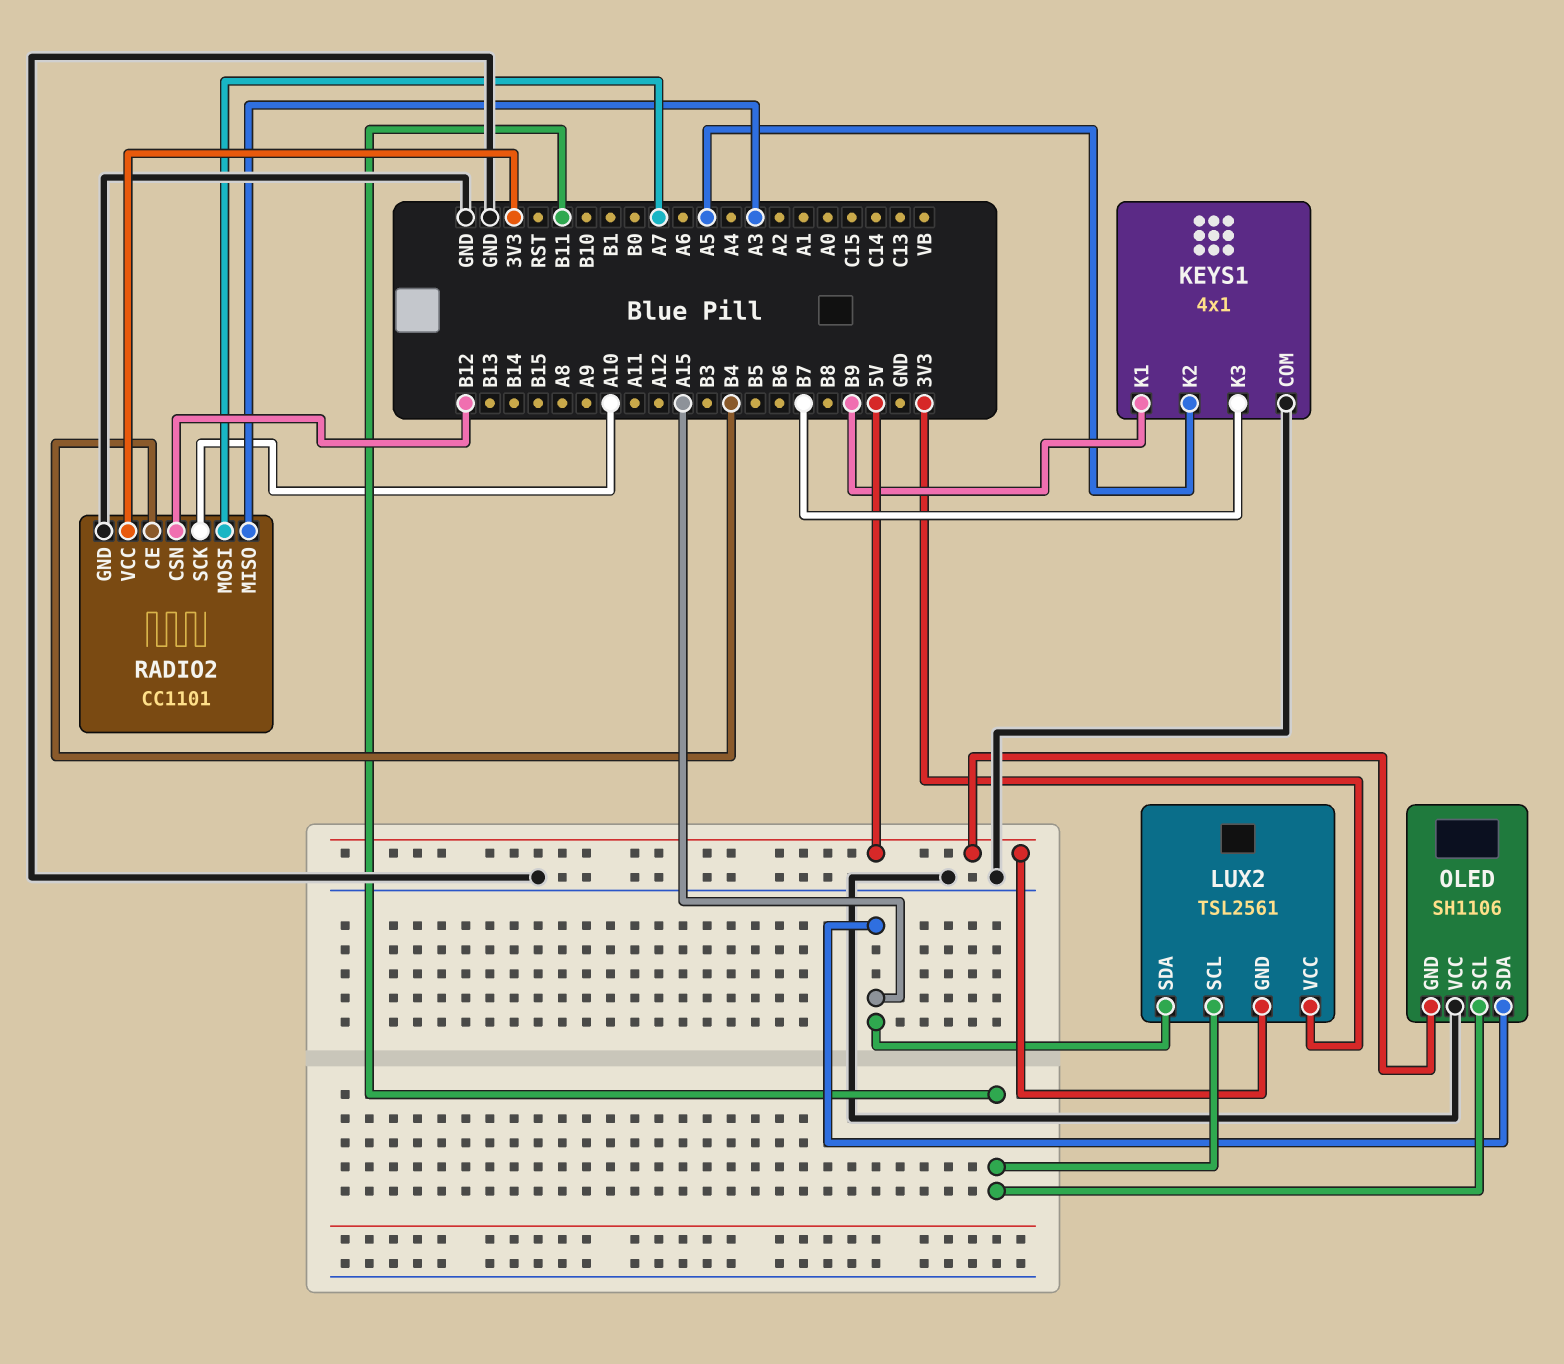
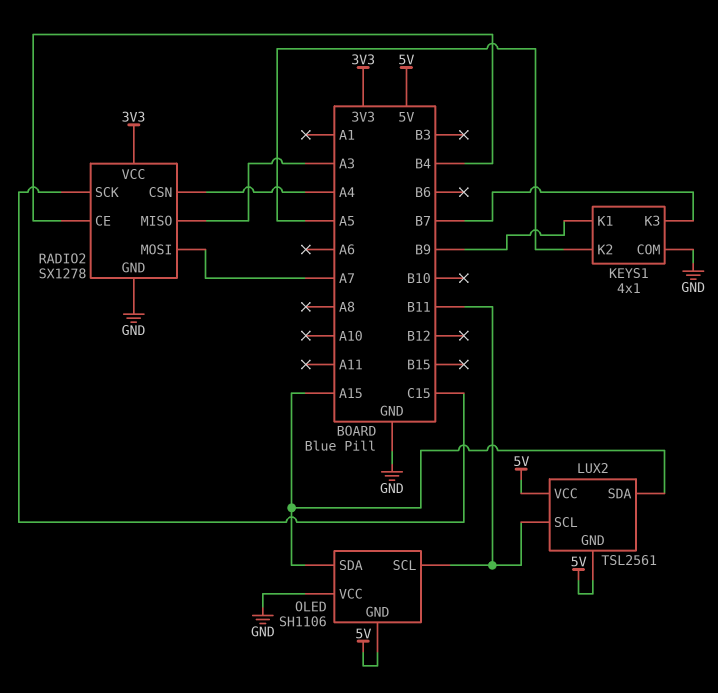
LUX2 pin VCC: 3V3 -> 5V
RADIO2: CC1101 -> SX1278
RADIO2 pin CSN: B12 -> A4
RADIO2 pin SCK: A10 -> C15

